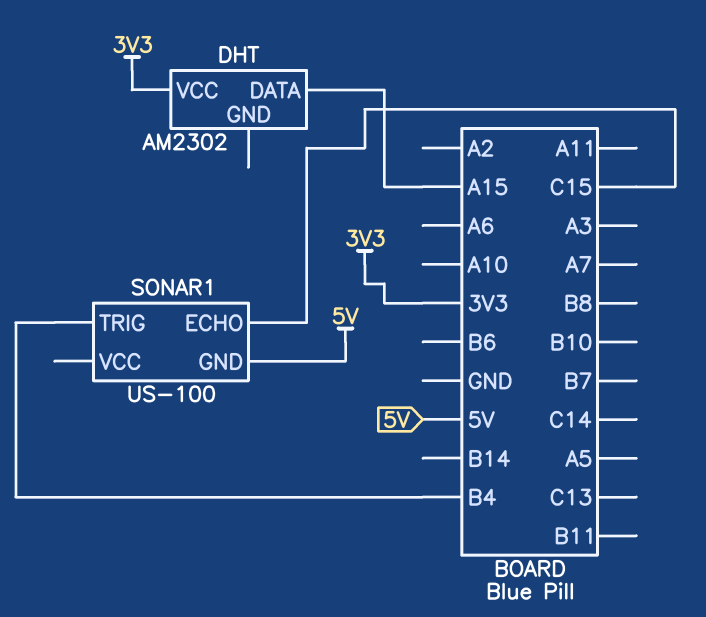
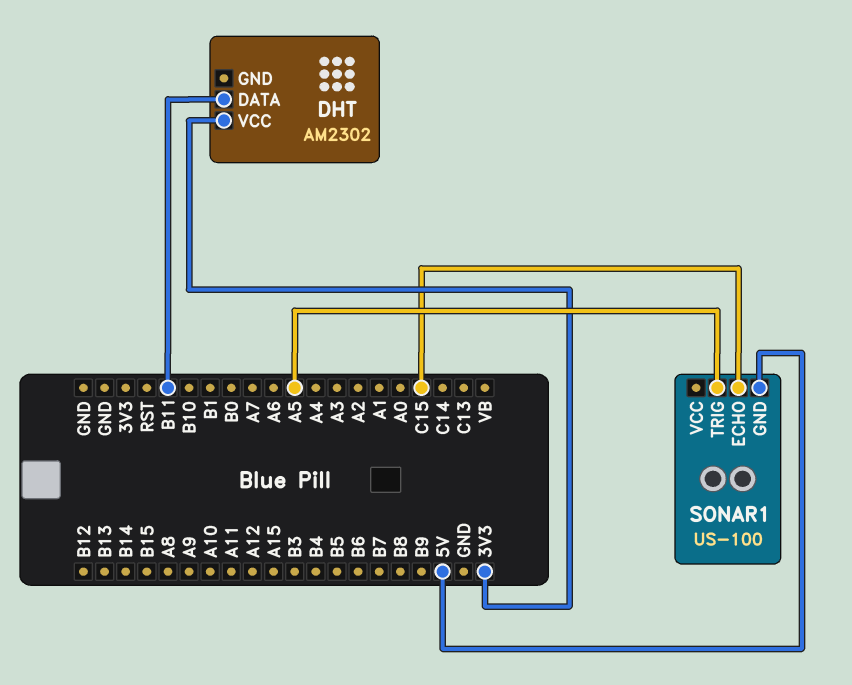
DHT pin DATA: A15 -> B11
SONAR1 pin TRIG: B4 -> A5

